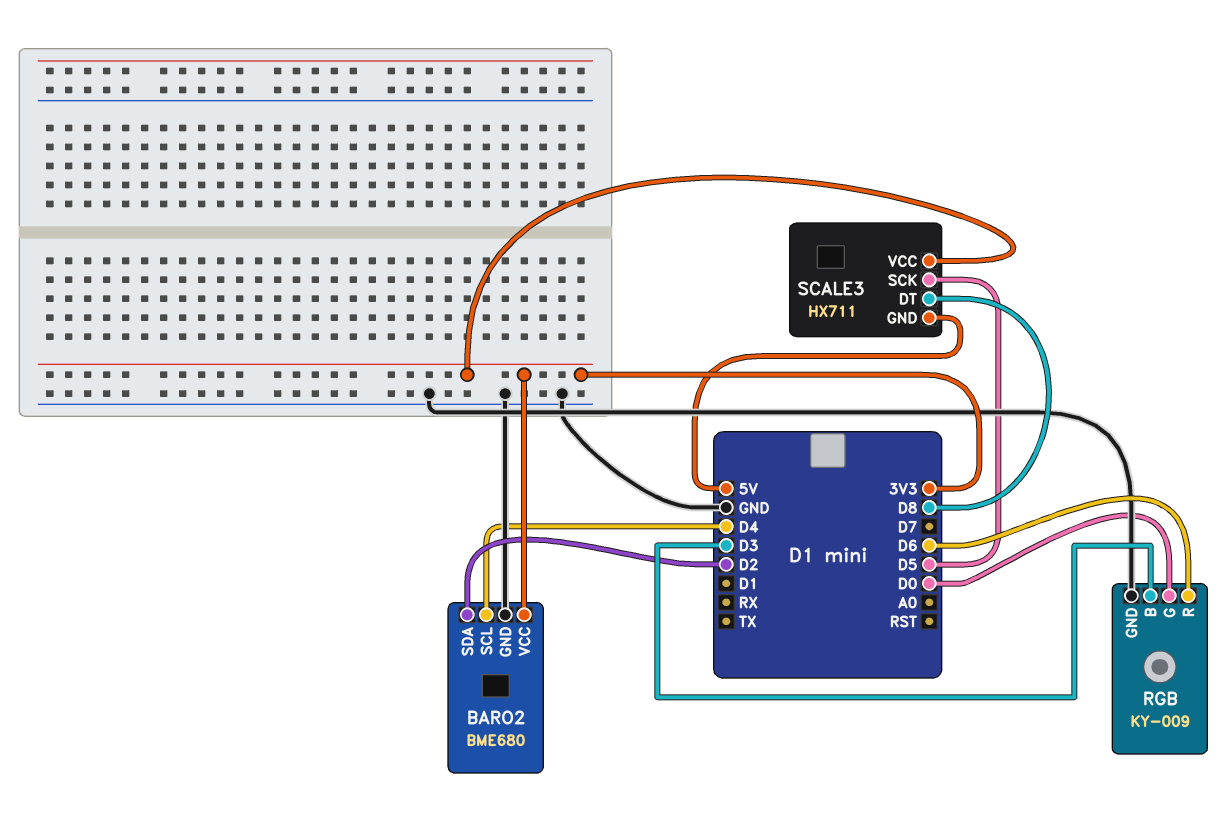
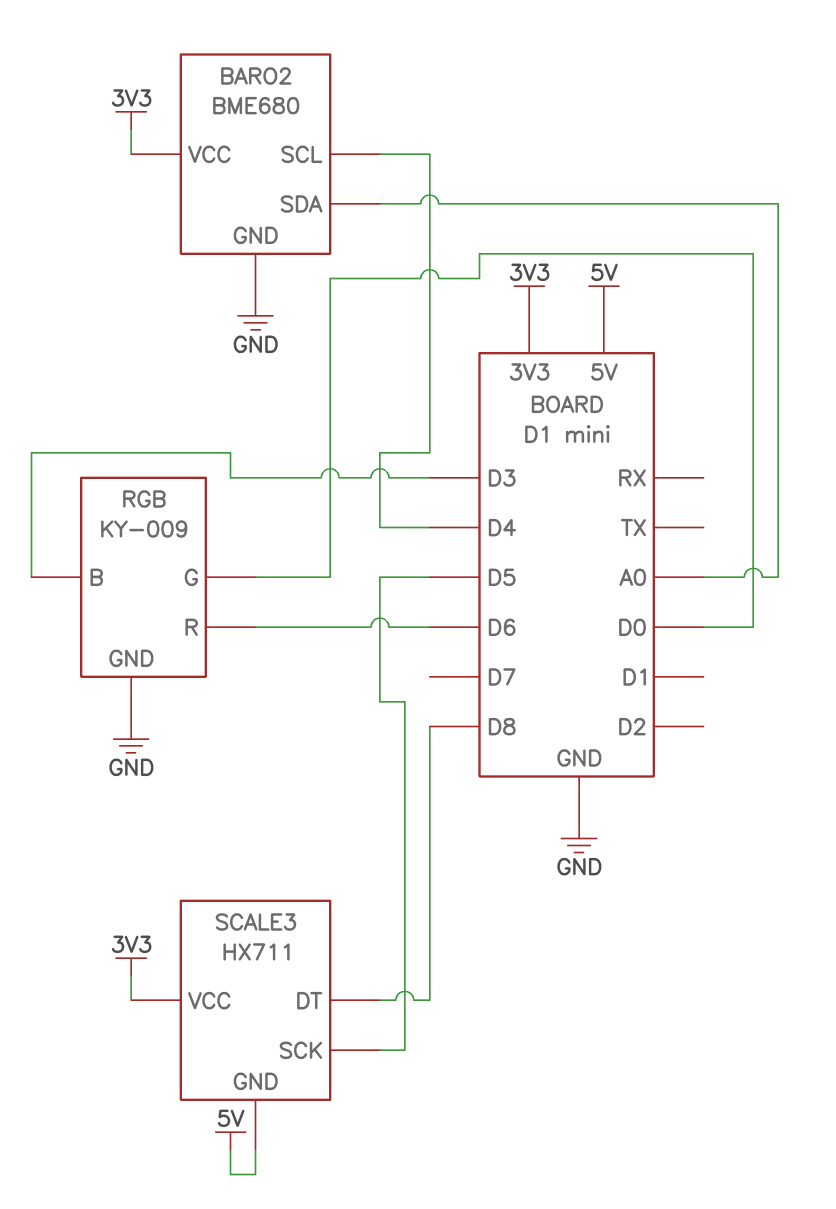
BARO2 pin SDA: D2 -> A0

